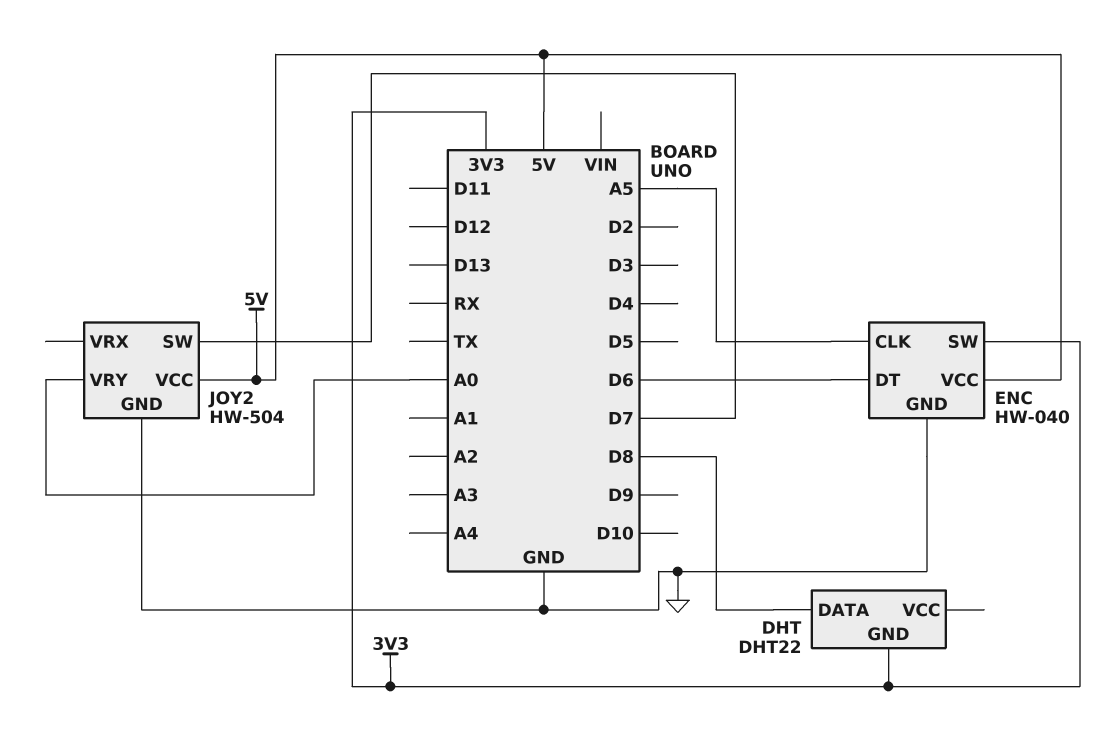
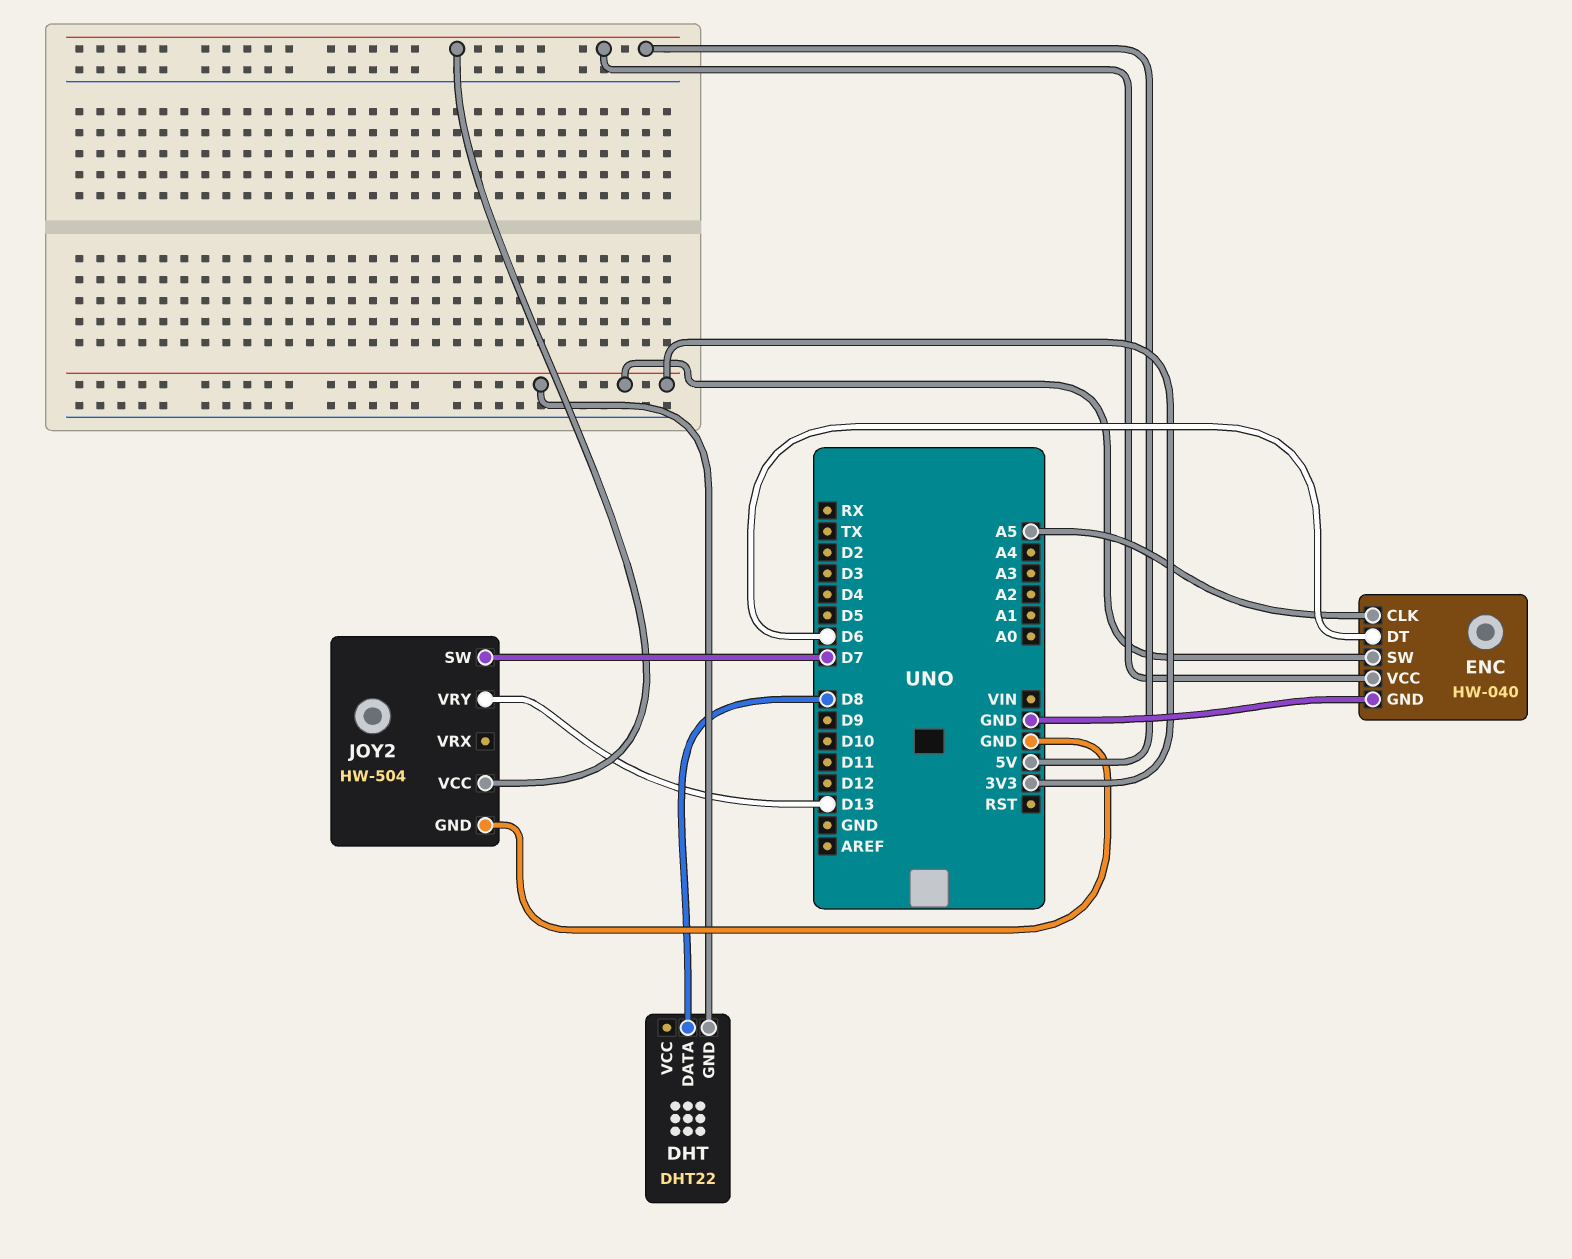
JOY2 pin VRY: A0 -> D13

